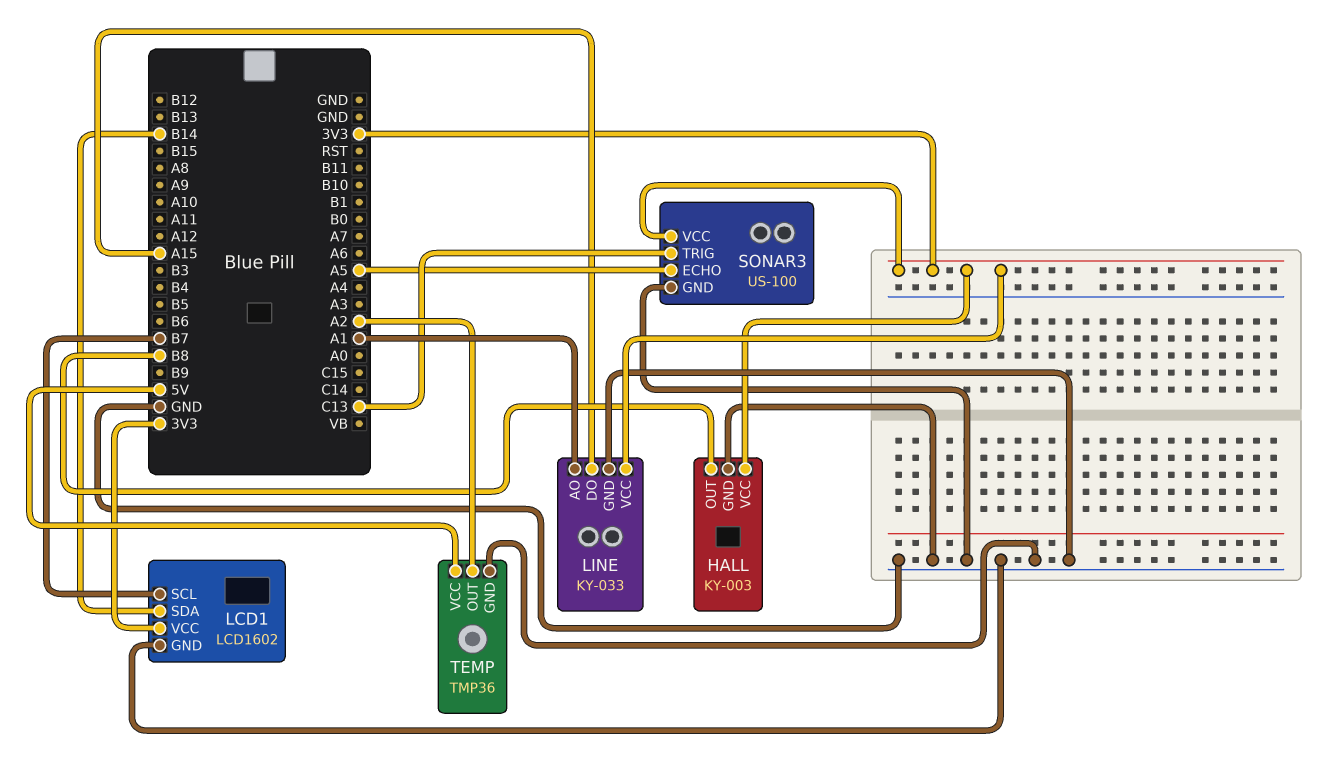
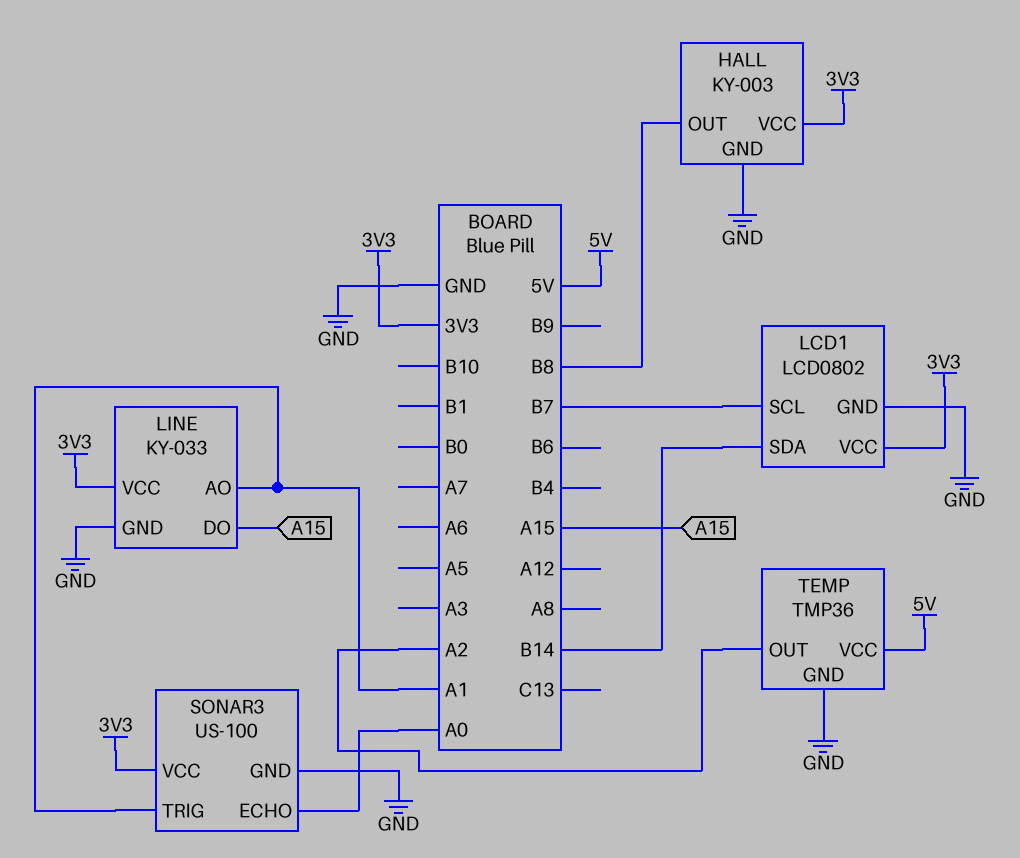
LCD1: LCD1602 -> LCD0802
SONAR3 pin ECHO: A5 -> A0
SONAR3 pin TRIG: C13 -> A1

